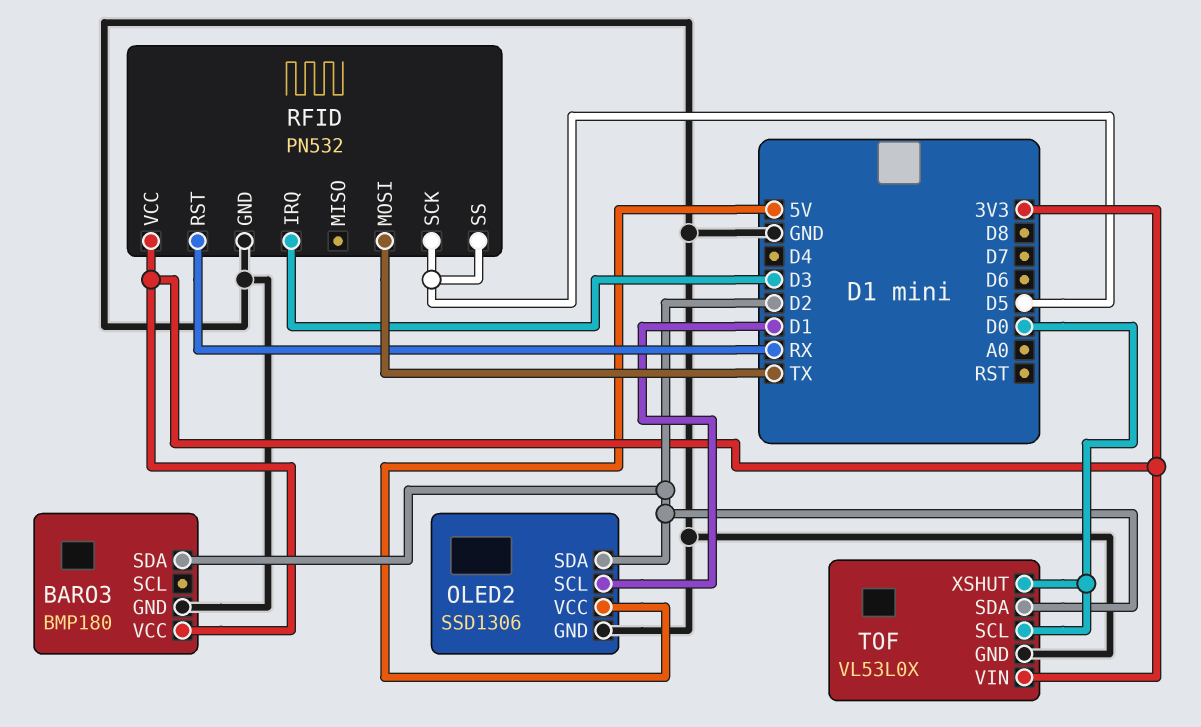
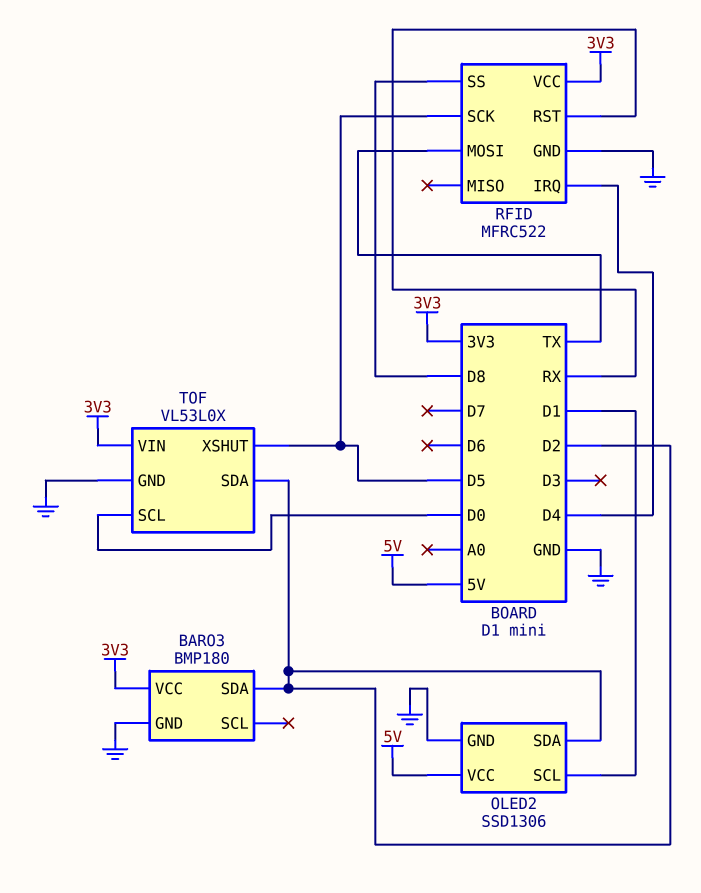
RFID: PN532 -> MFRC522
RFID pin IRQ: D3 -> D4
RFID pin SS: D5 -> D8
TOF pin XSHUT: D0 -> D5

